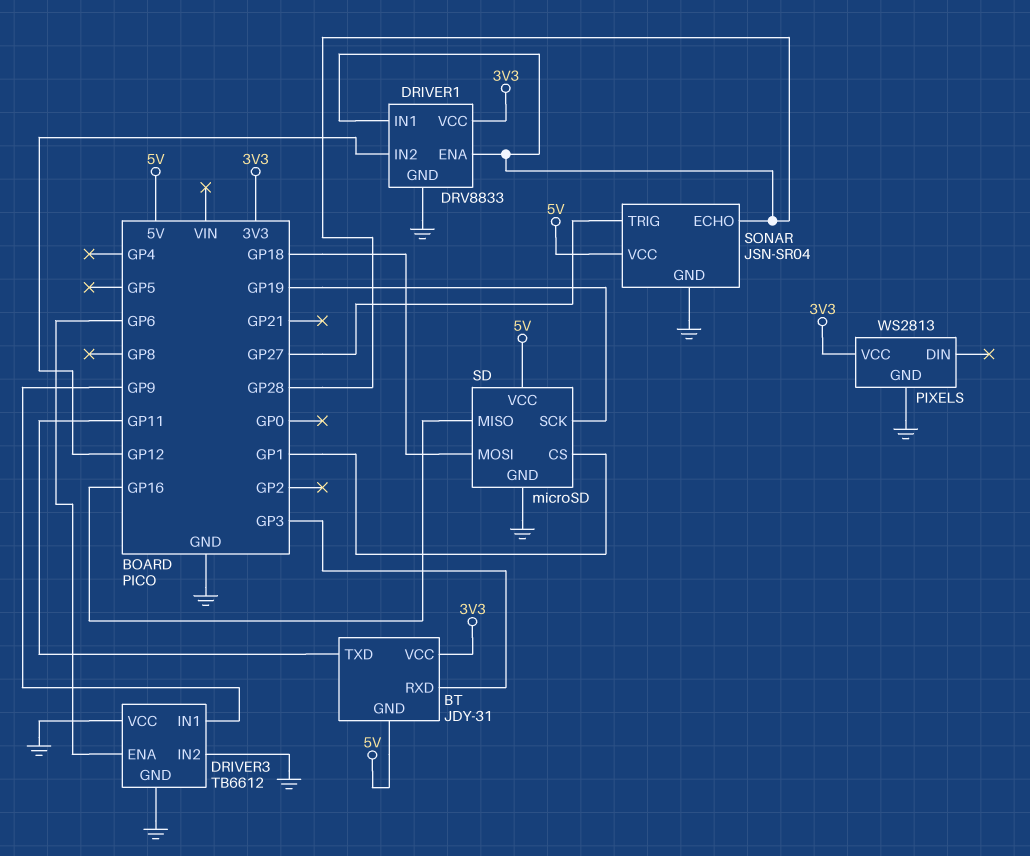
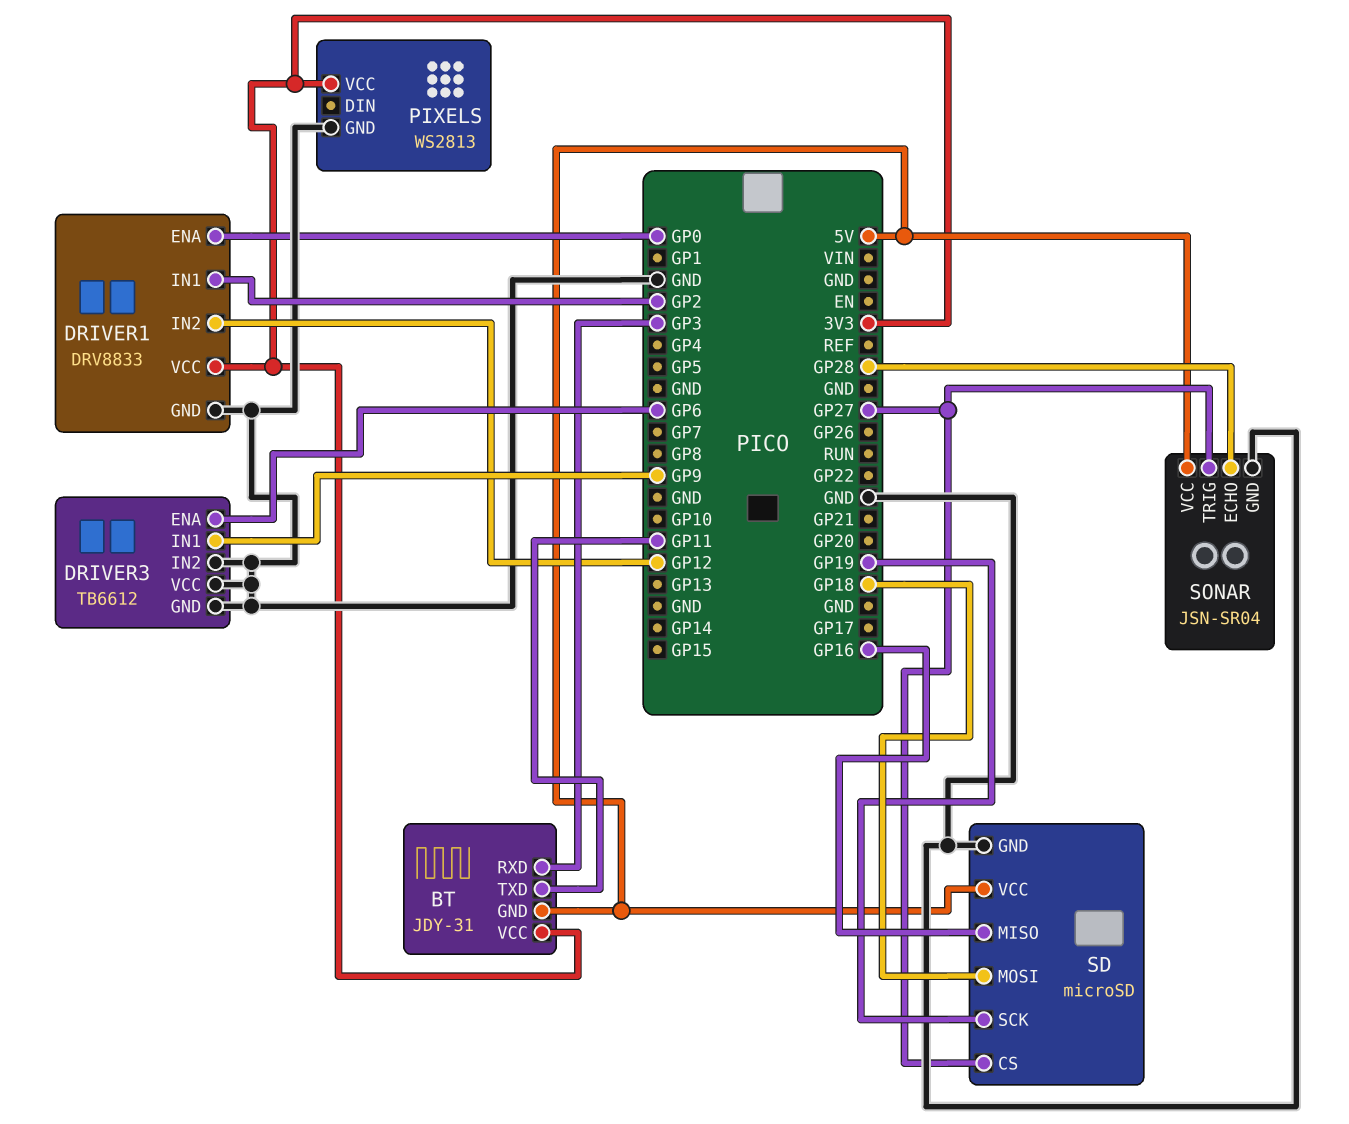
DRIVER1 pin ENA: GP28 -> GP0
DRIVER1 pin IN1: GP28 -> GP2
SD pin CS: GP1 -> GP27

